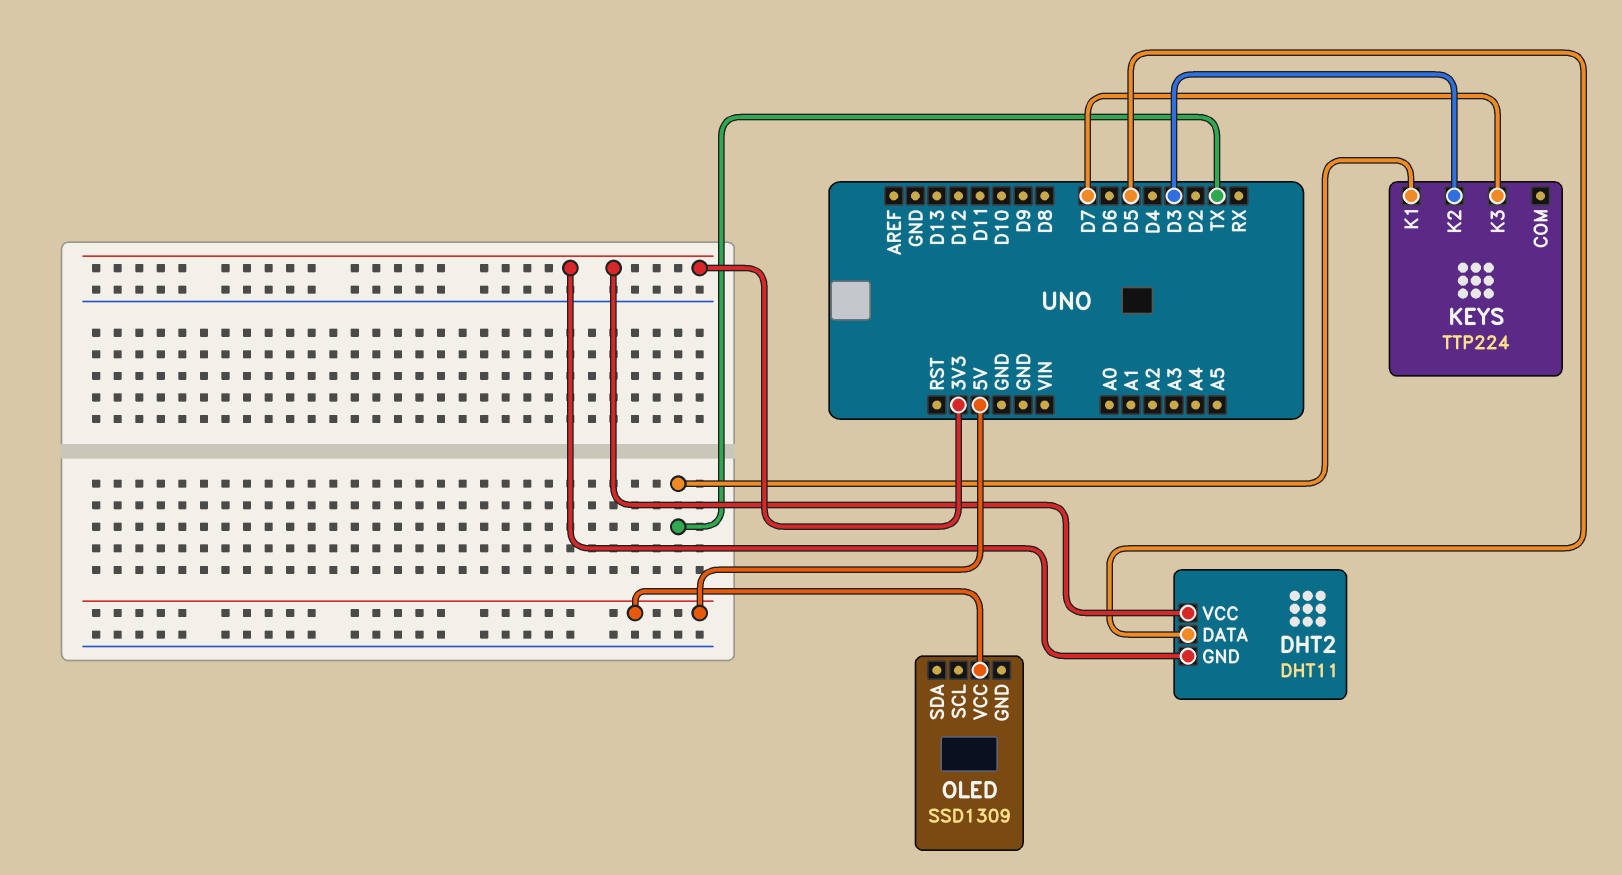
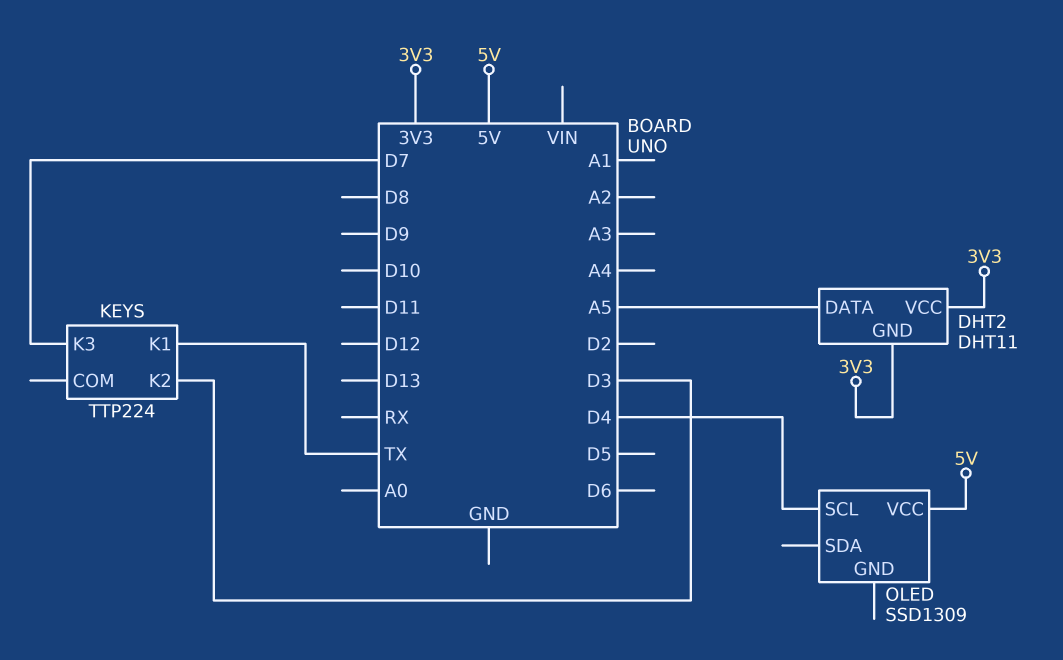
DHT2 pin DATA: D5 -> A5
OLED pin SCL: none -> D4

